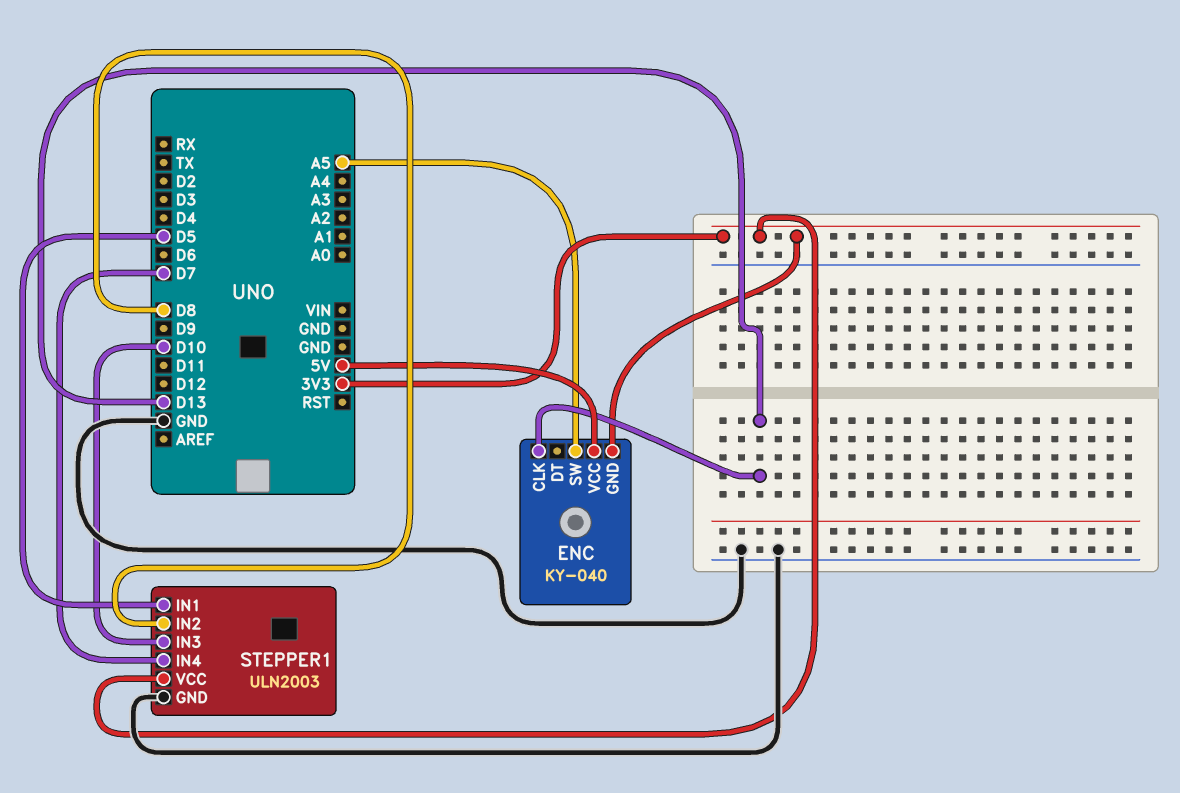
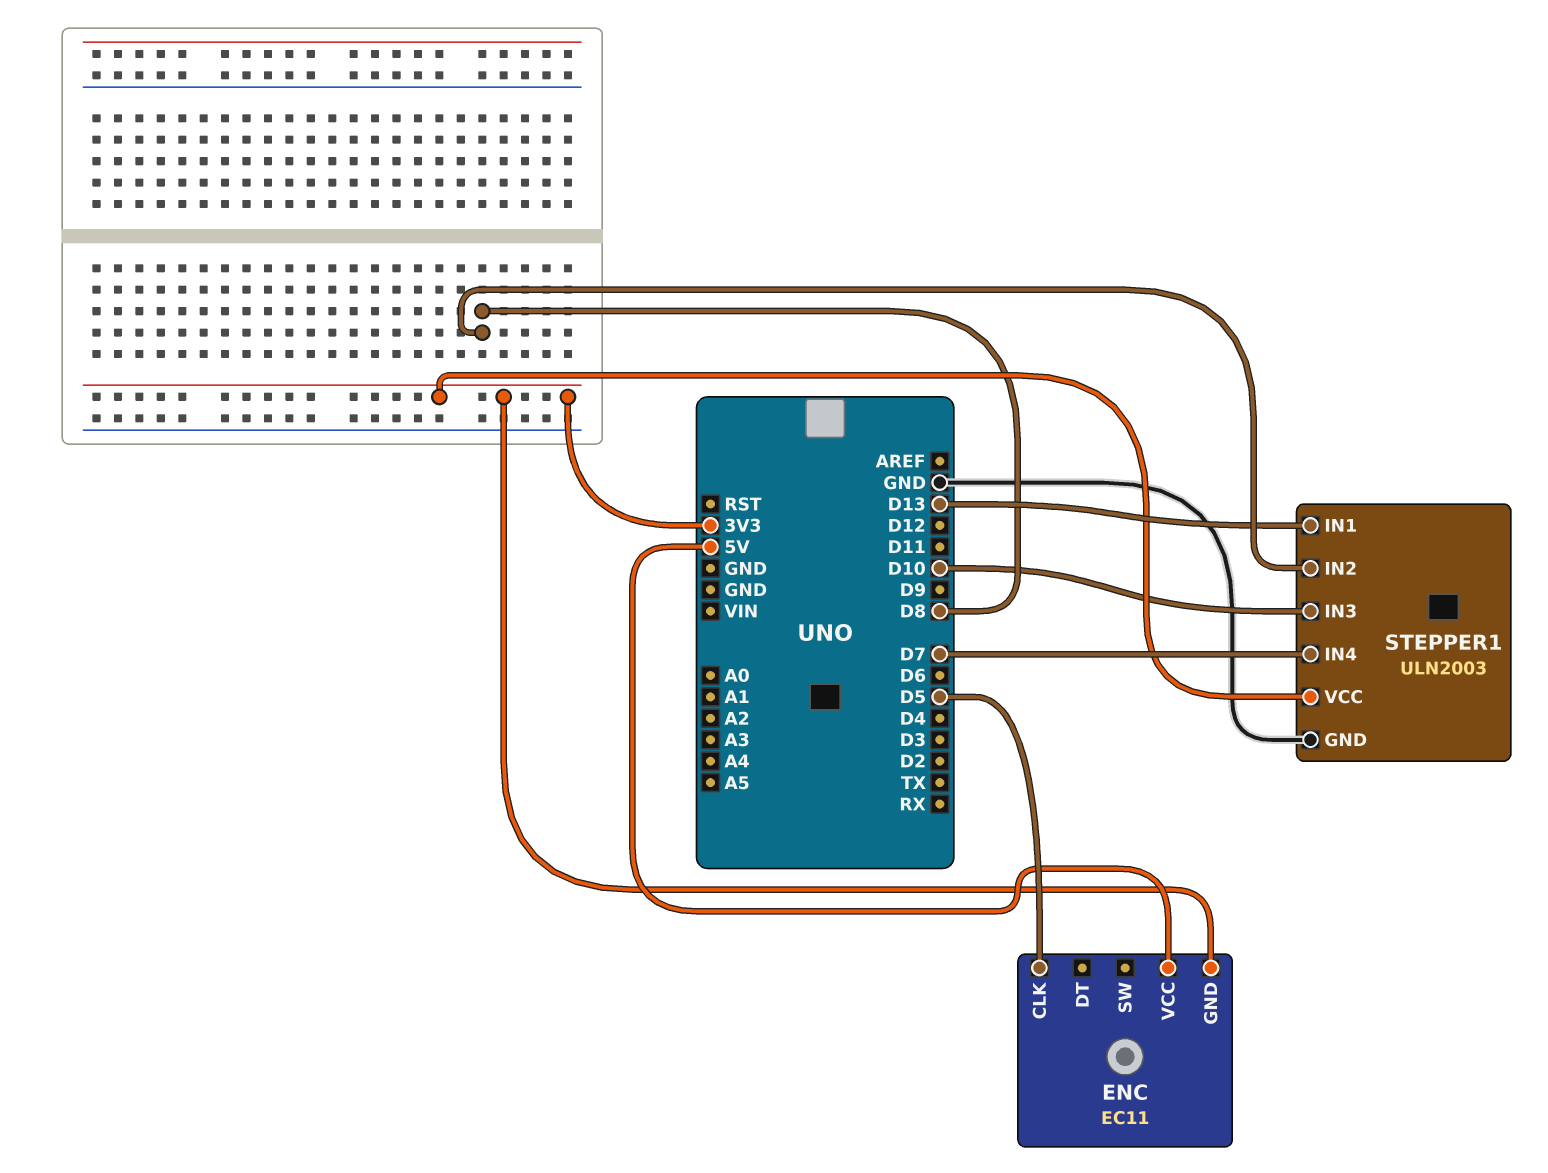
ENC: KY-040 -> EC11
ENC pin CLK: D13 -> D5
ENC pin SW: A5 -> none
STEPPER1 pin IN1: D5 -> D13

